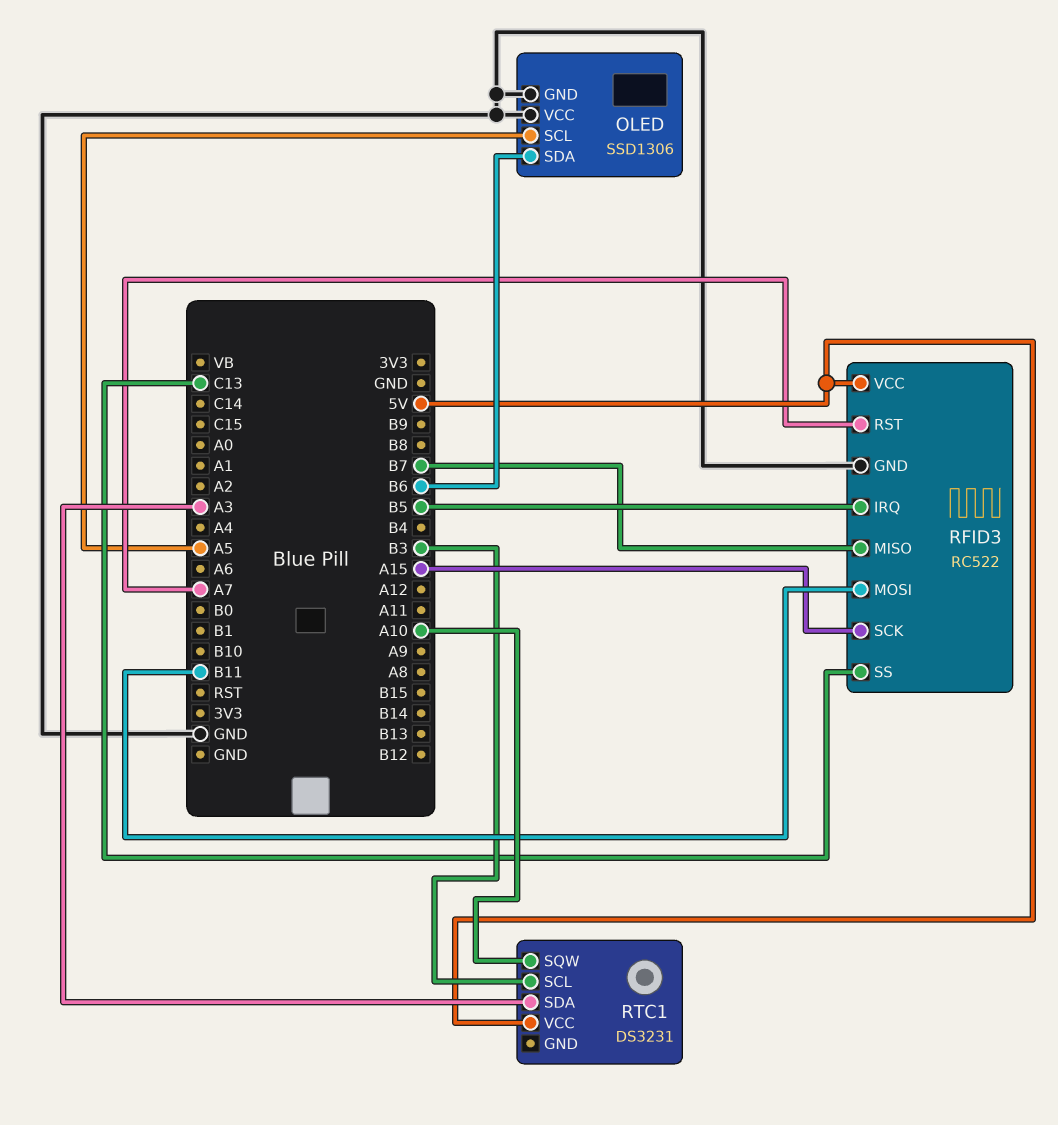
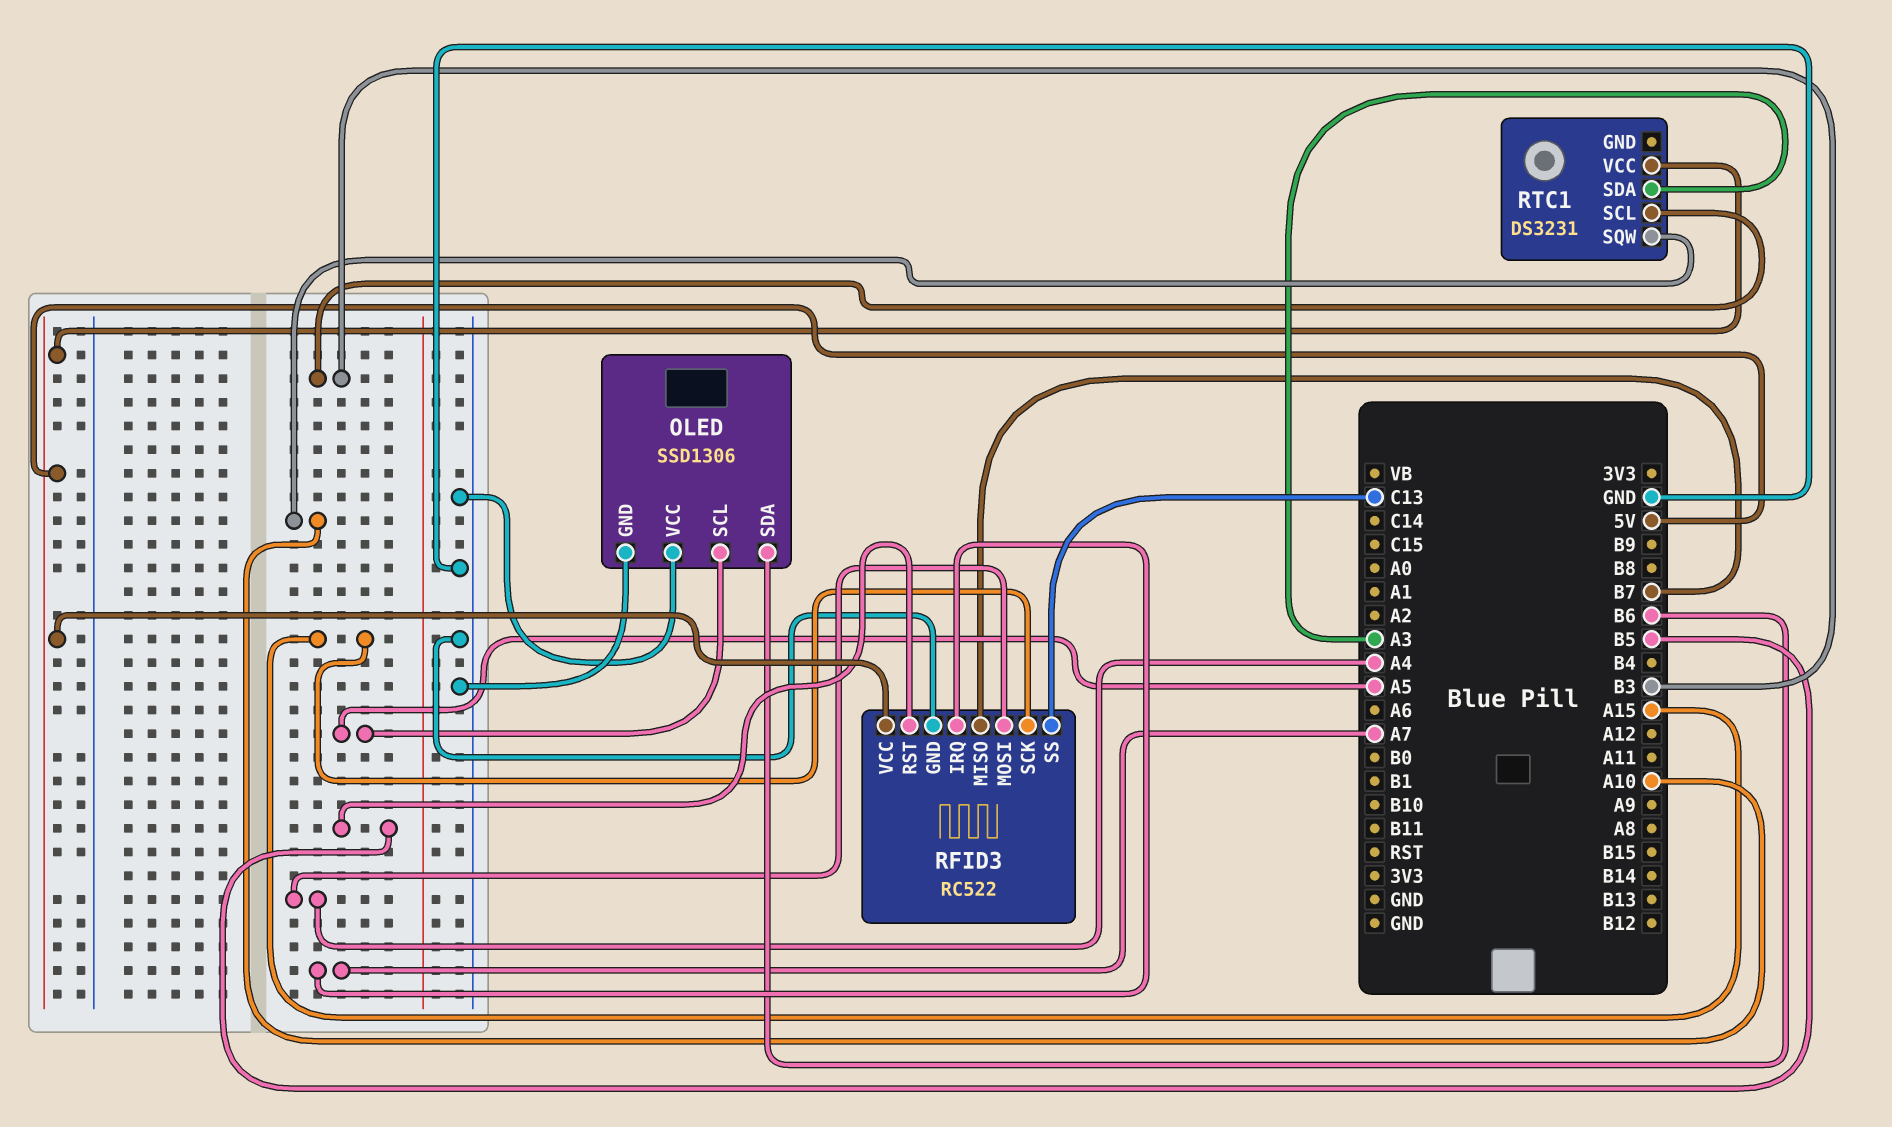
RFID3 pin IRQ: B5 -> A7
RFID3 pin MOSI: B11 -> A4
RFID3 pin RST: A7 -> B5

